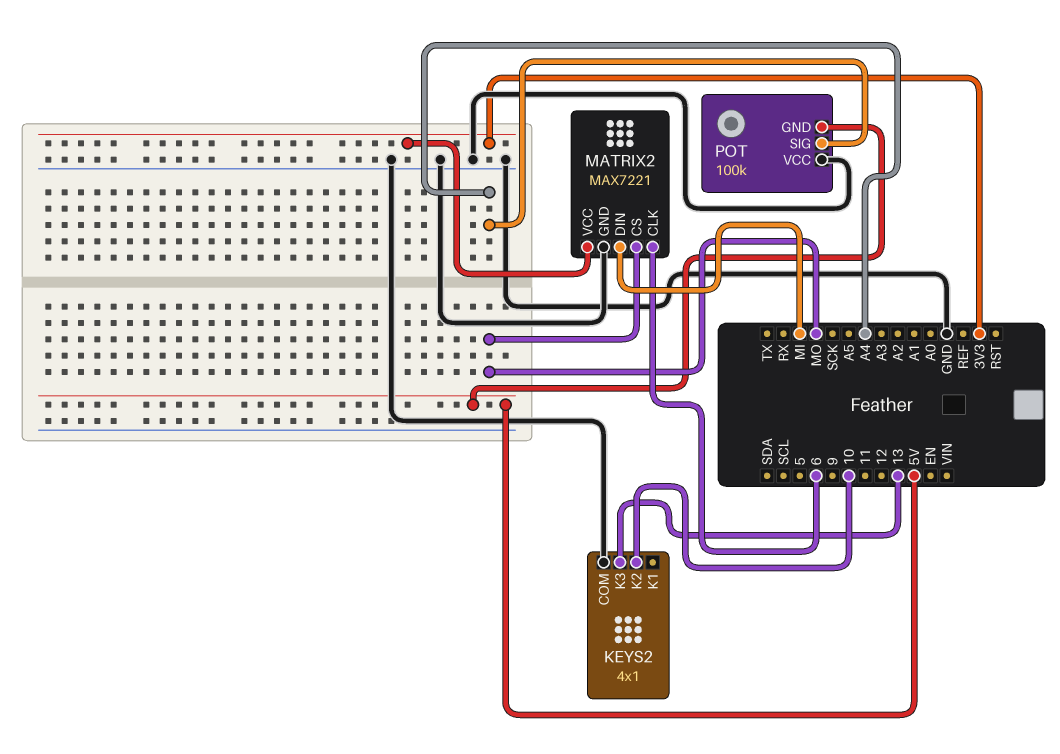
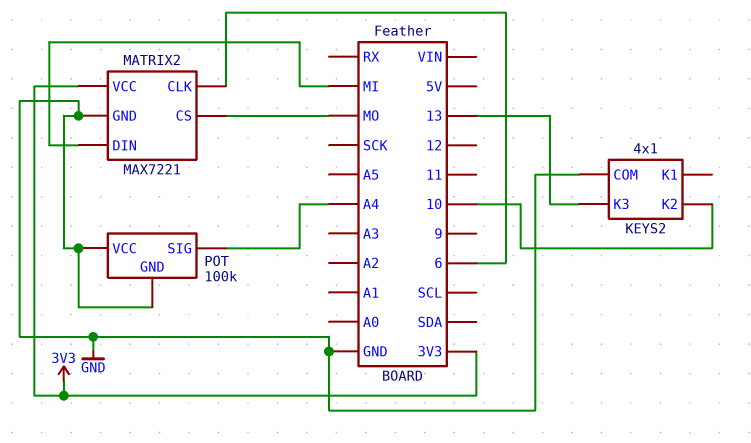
POT pin GND: 5V -> GND

